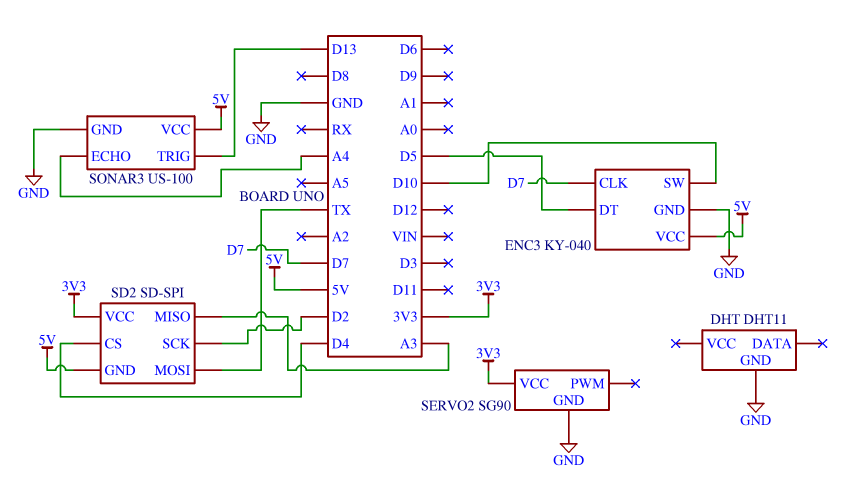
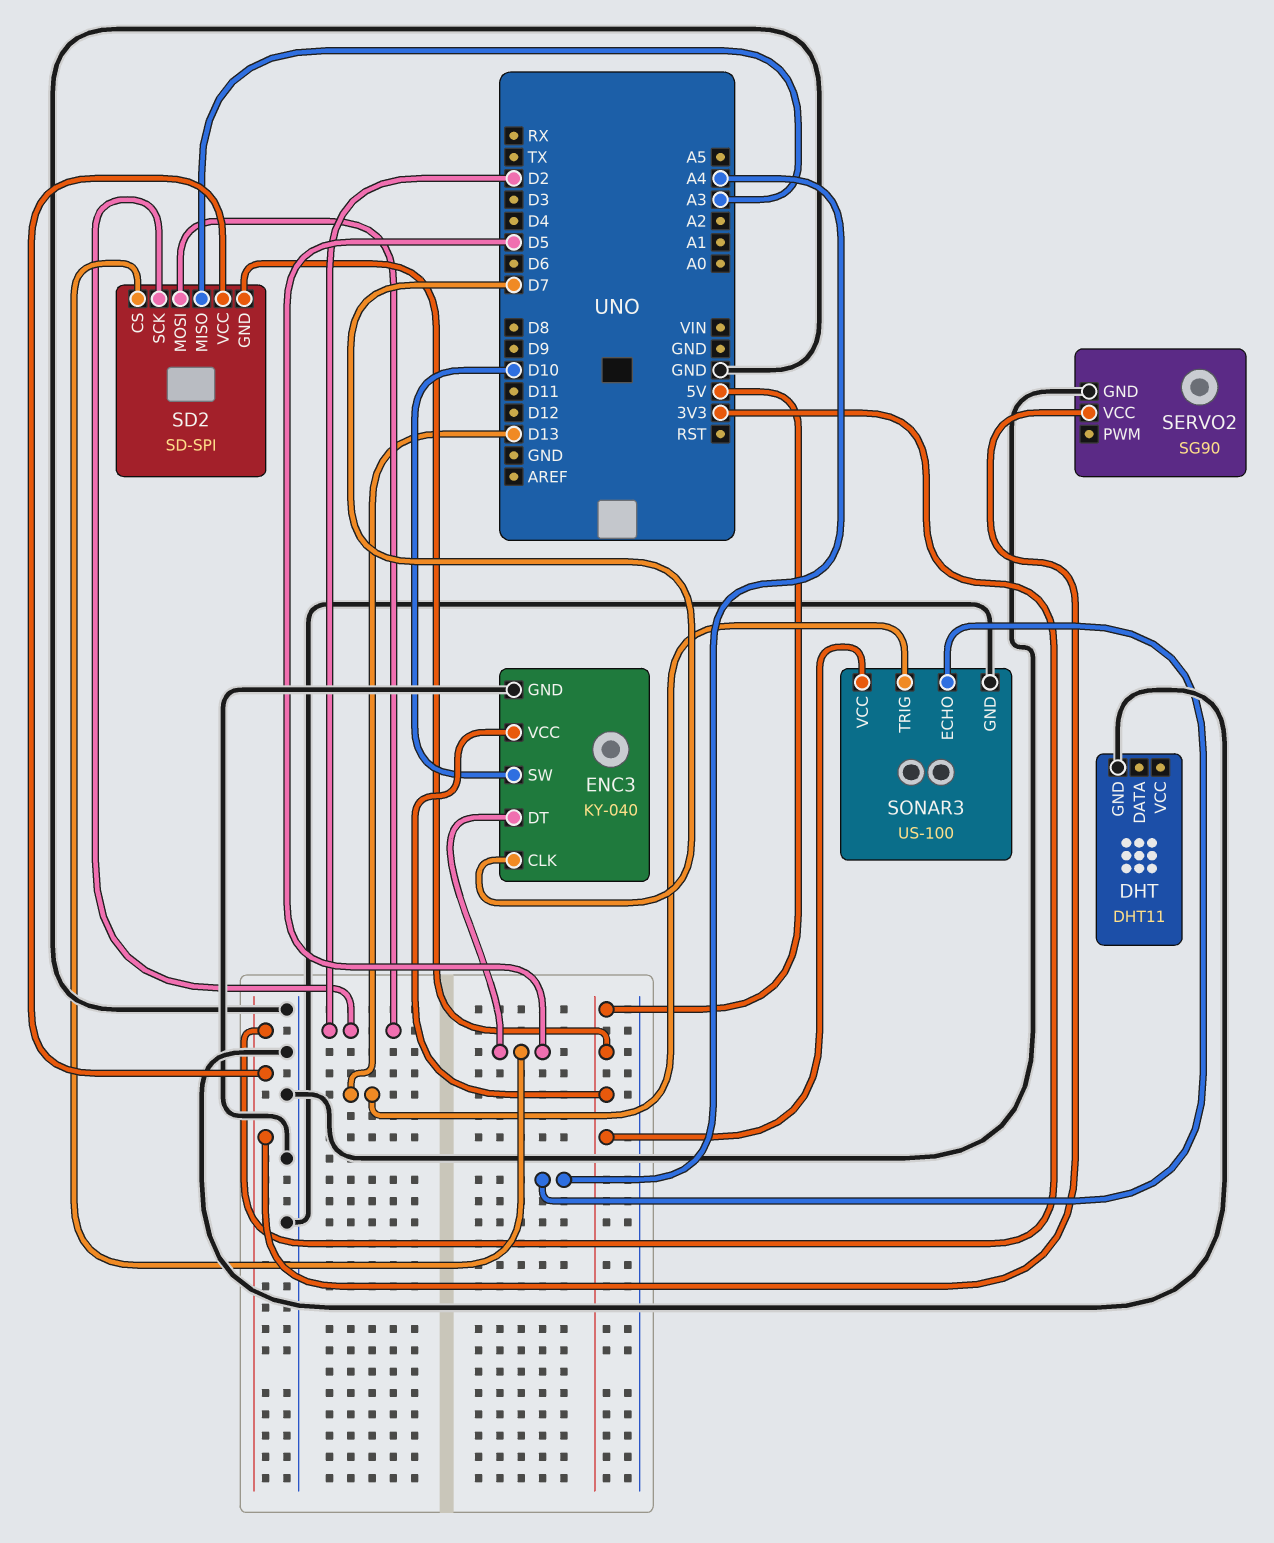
SD2 pin CS: D4 -> D5
SD2 pin MOSI: TX -> D2

